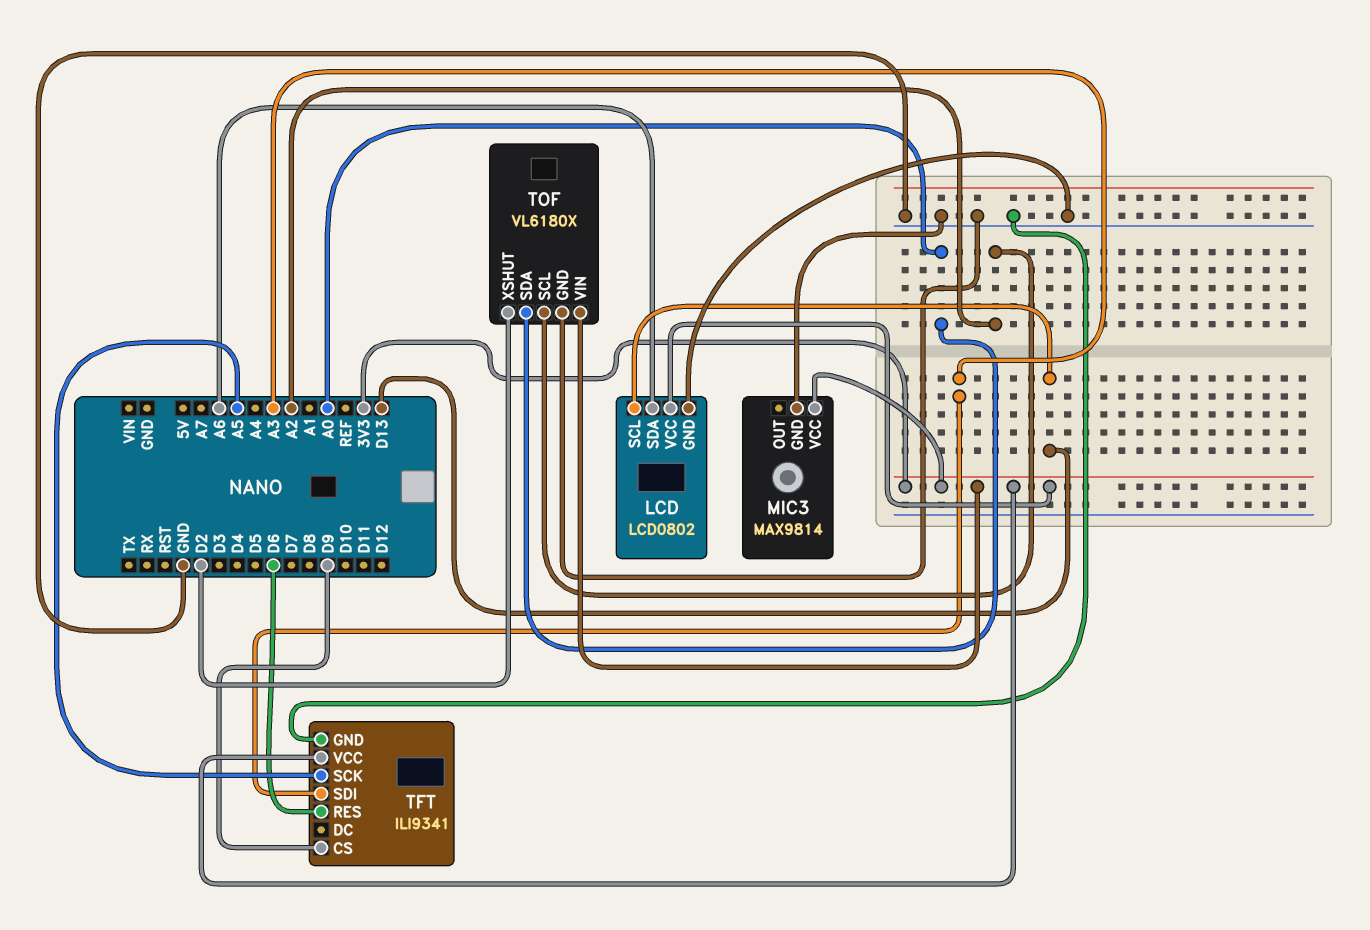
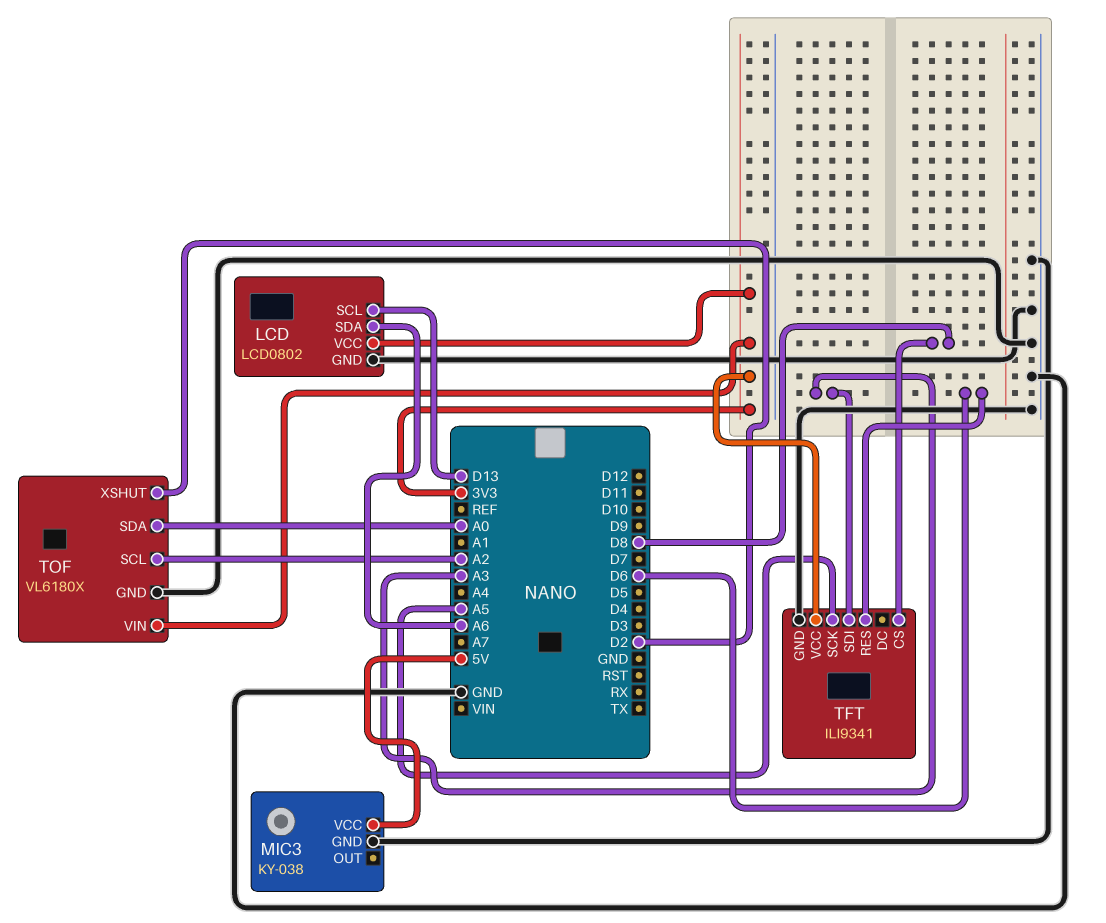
MIC3: MAX9814 -> KY-038
MIC3 pin VCC: 3V3 -> 5V
TFT pin CS: D9 -> D8

